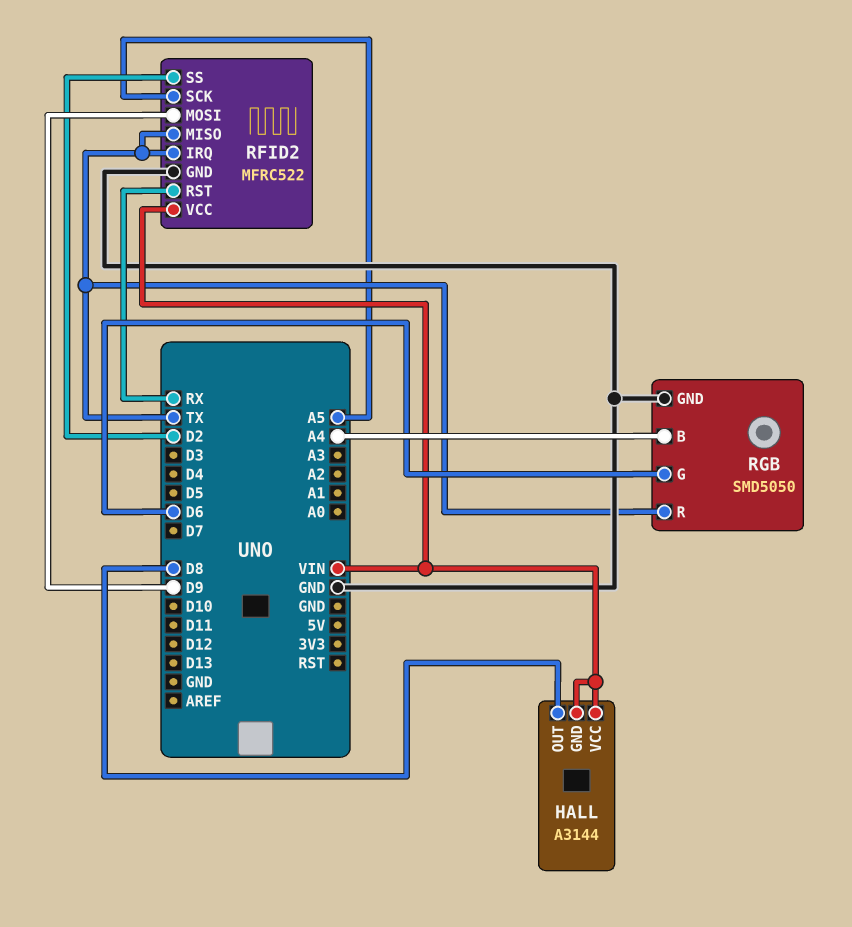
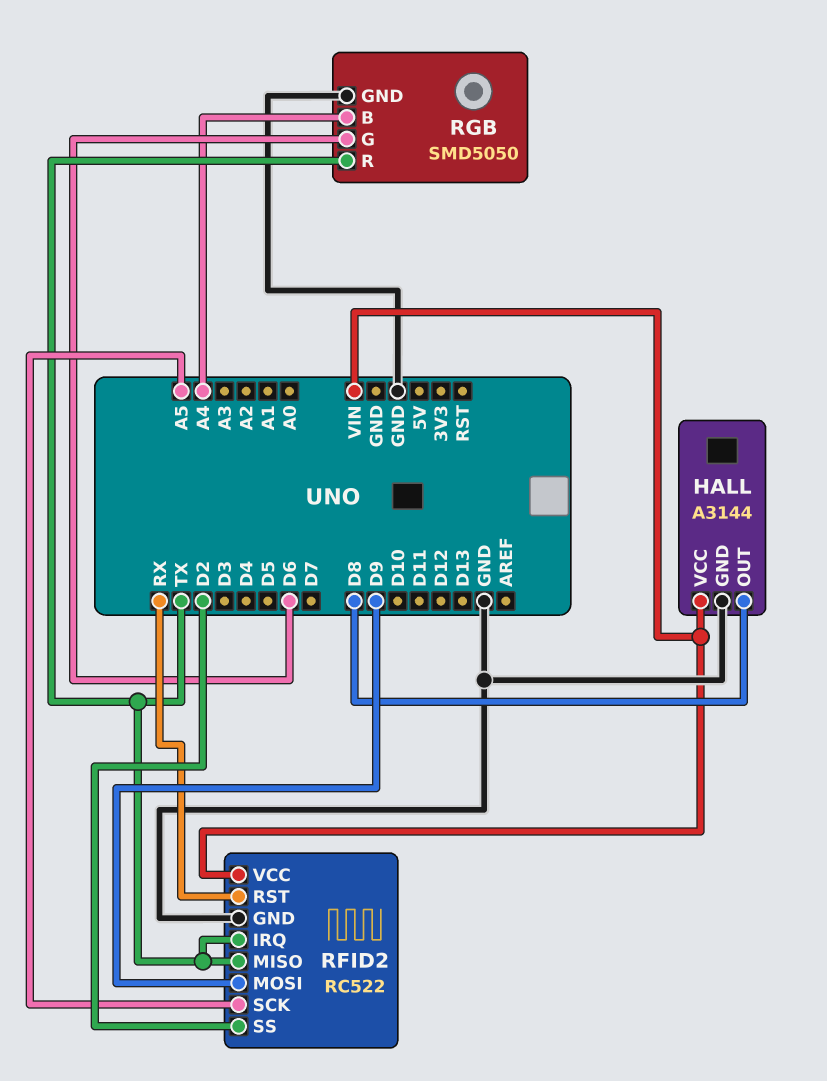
HALL pin GND: VIN -> GND
RFID2: MFRC522 -> RC522

